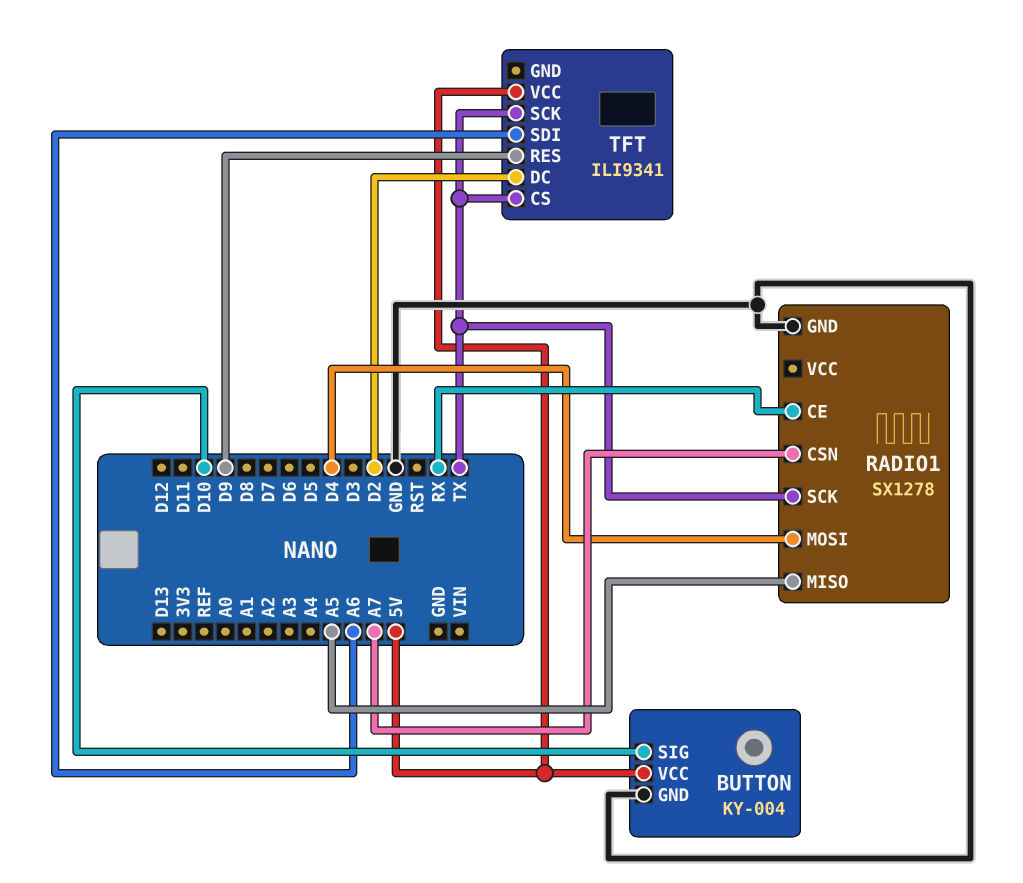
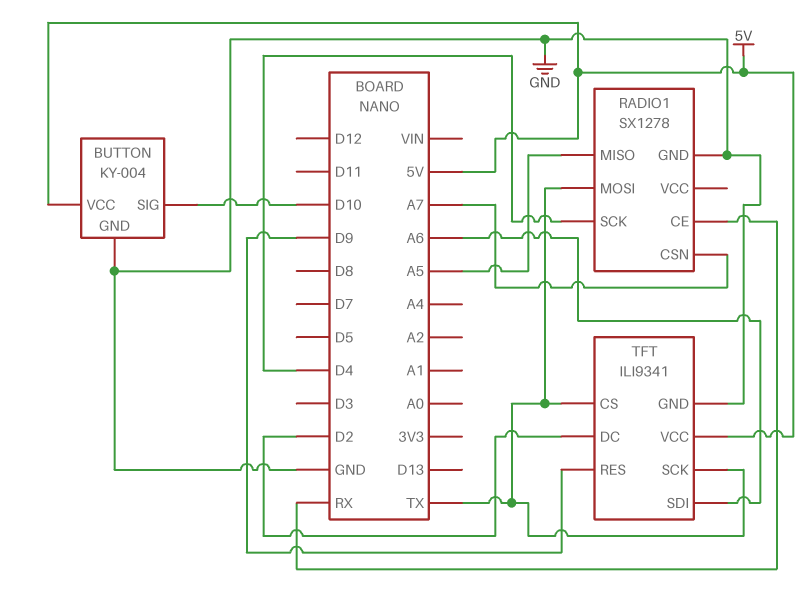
RADIO1 pin MOSI: D4 -> TX
RADIO1 pin SCK: TX -> D4
TFT pin GND: none -> GND

